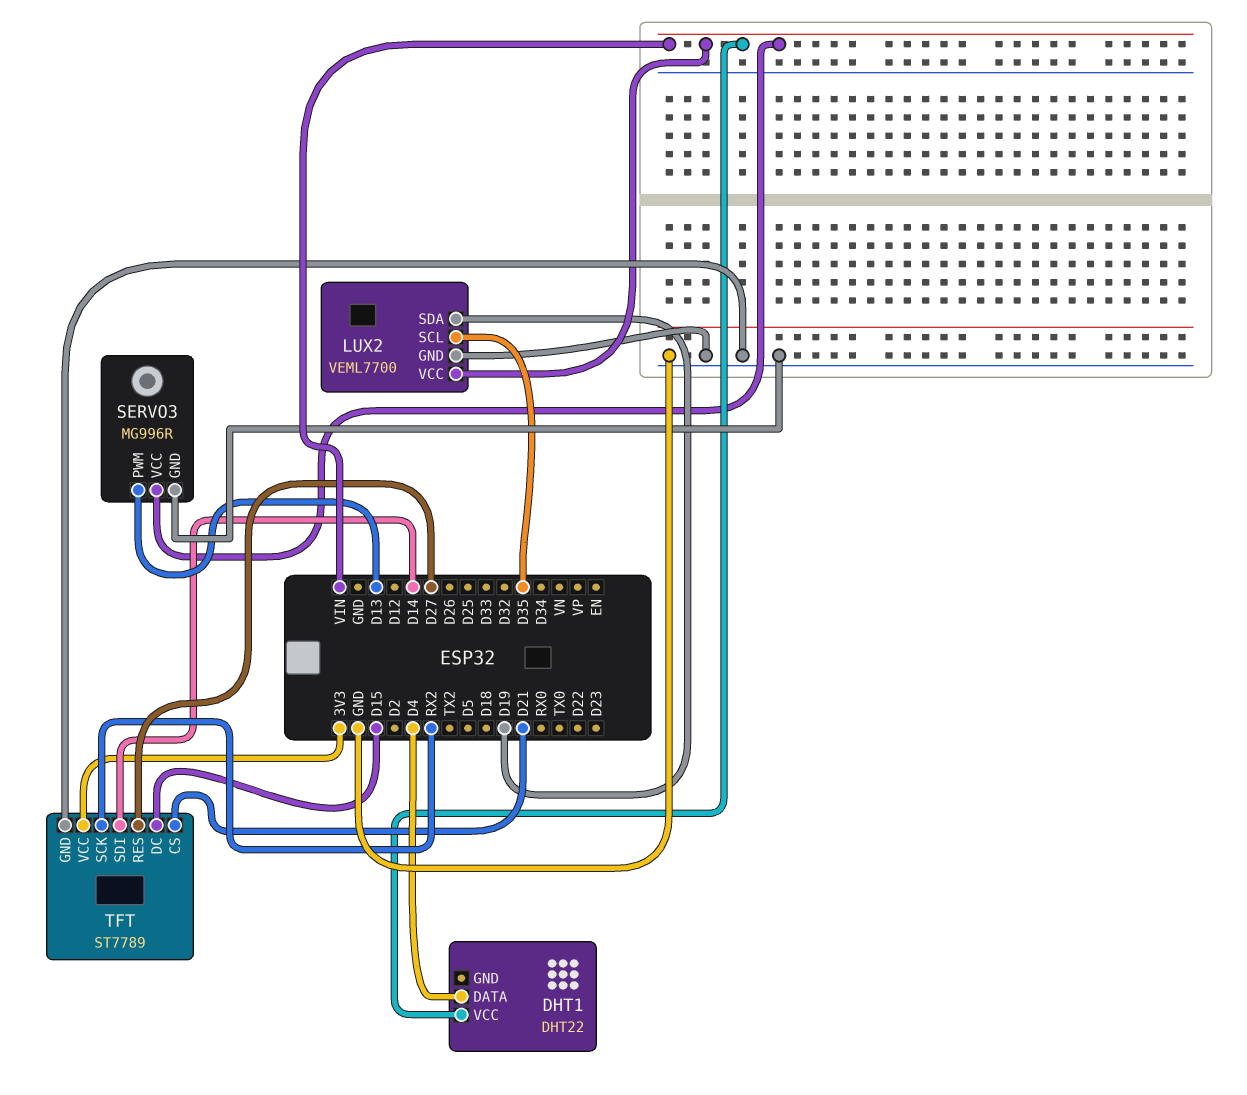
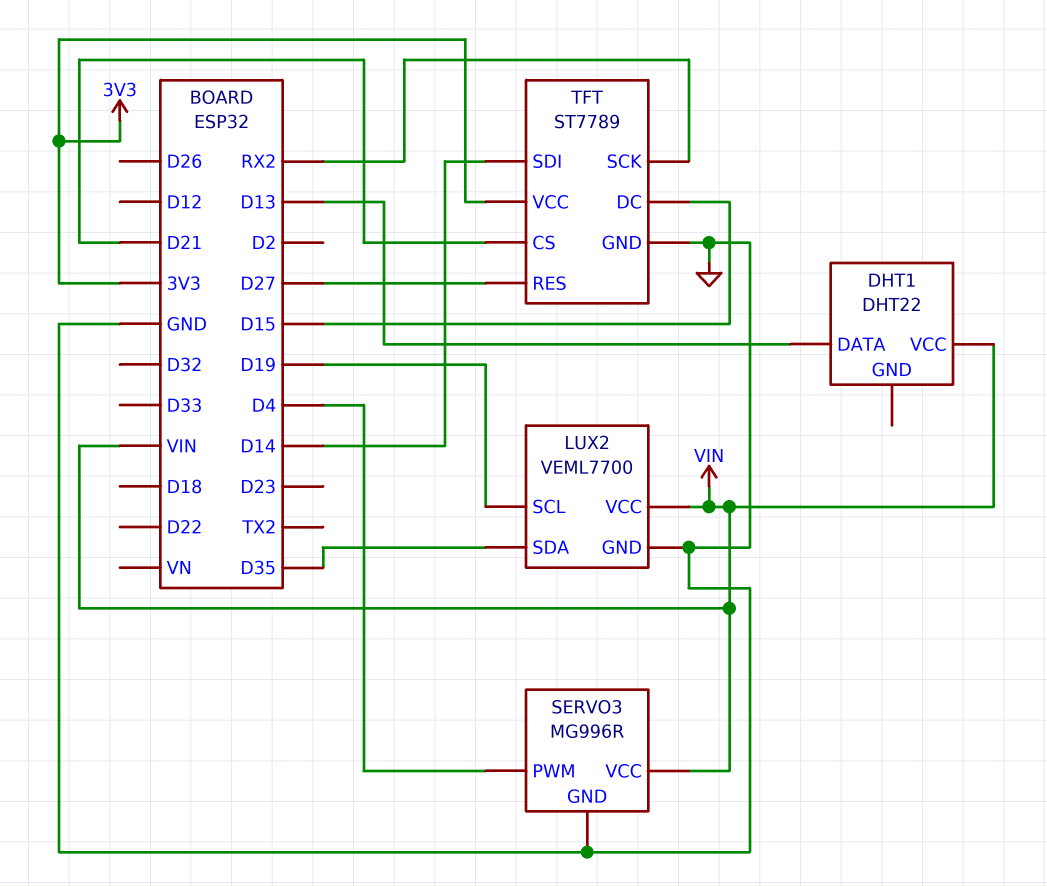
DHT1 pin DATA: D4 -> D13
LUX2 pin SCL: D35 -> D19
LUX2 pin SDA: D19 -> D35
SERVO3 pin PWM: D13 -> D4

